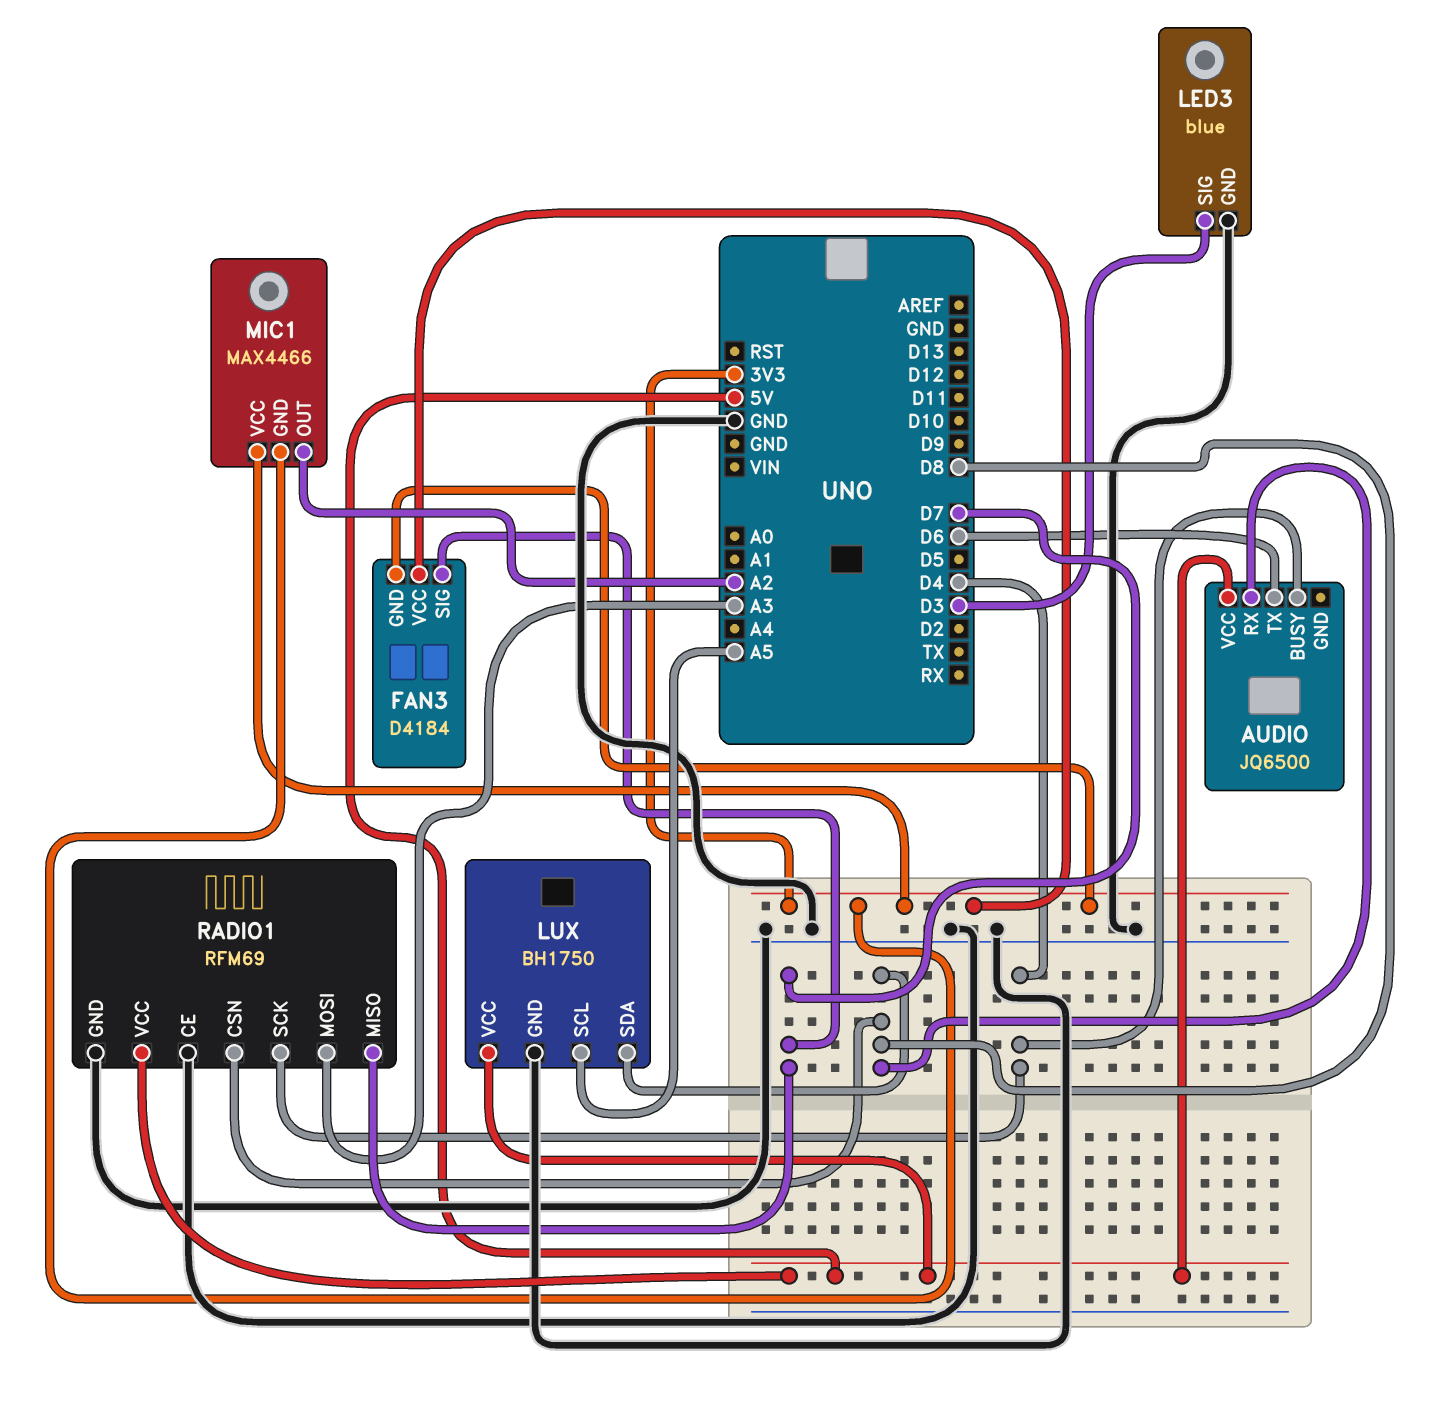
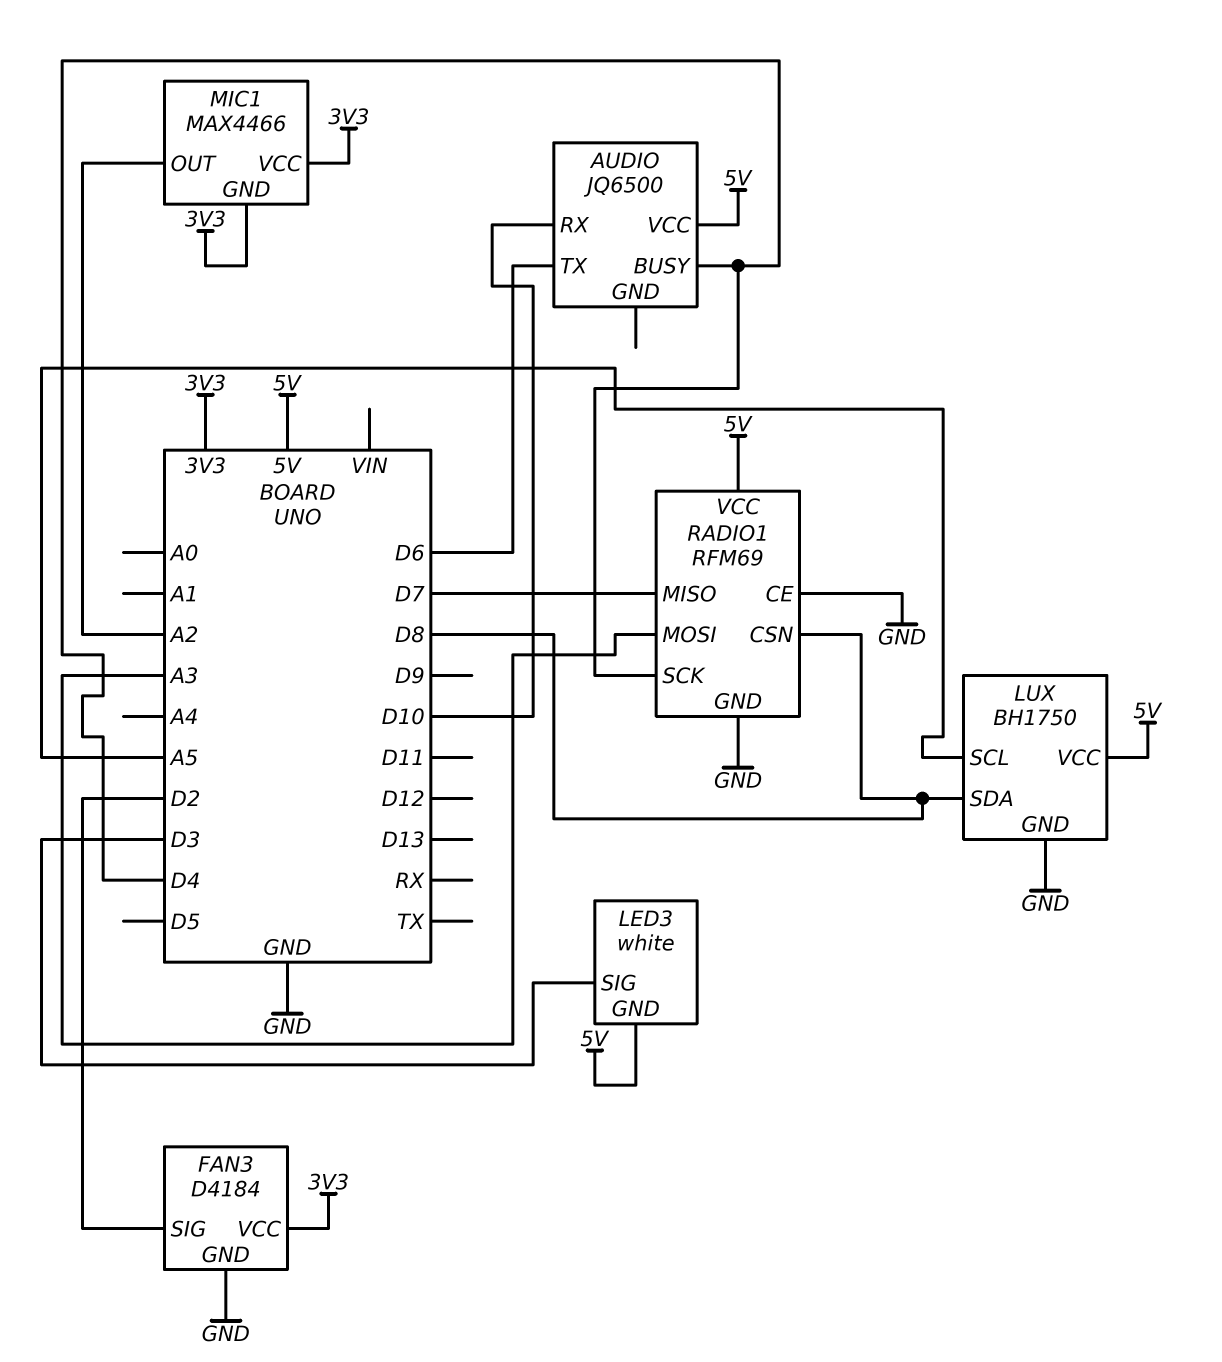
AUDIO pin RX: D8 -> D10
FAN3 pin GND: 3V3 -> GND
FAN3 pin SIG: D7 -> D2
LED3: blue -> white
LED3 pin GND: GND -> 5V

